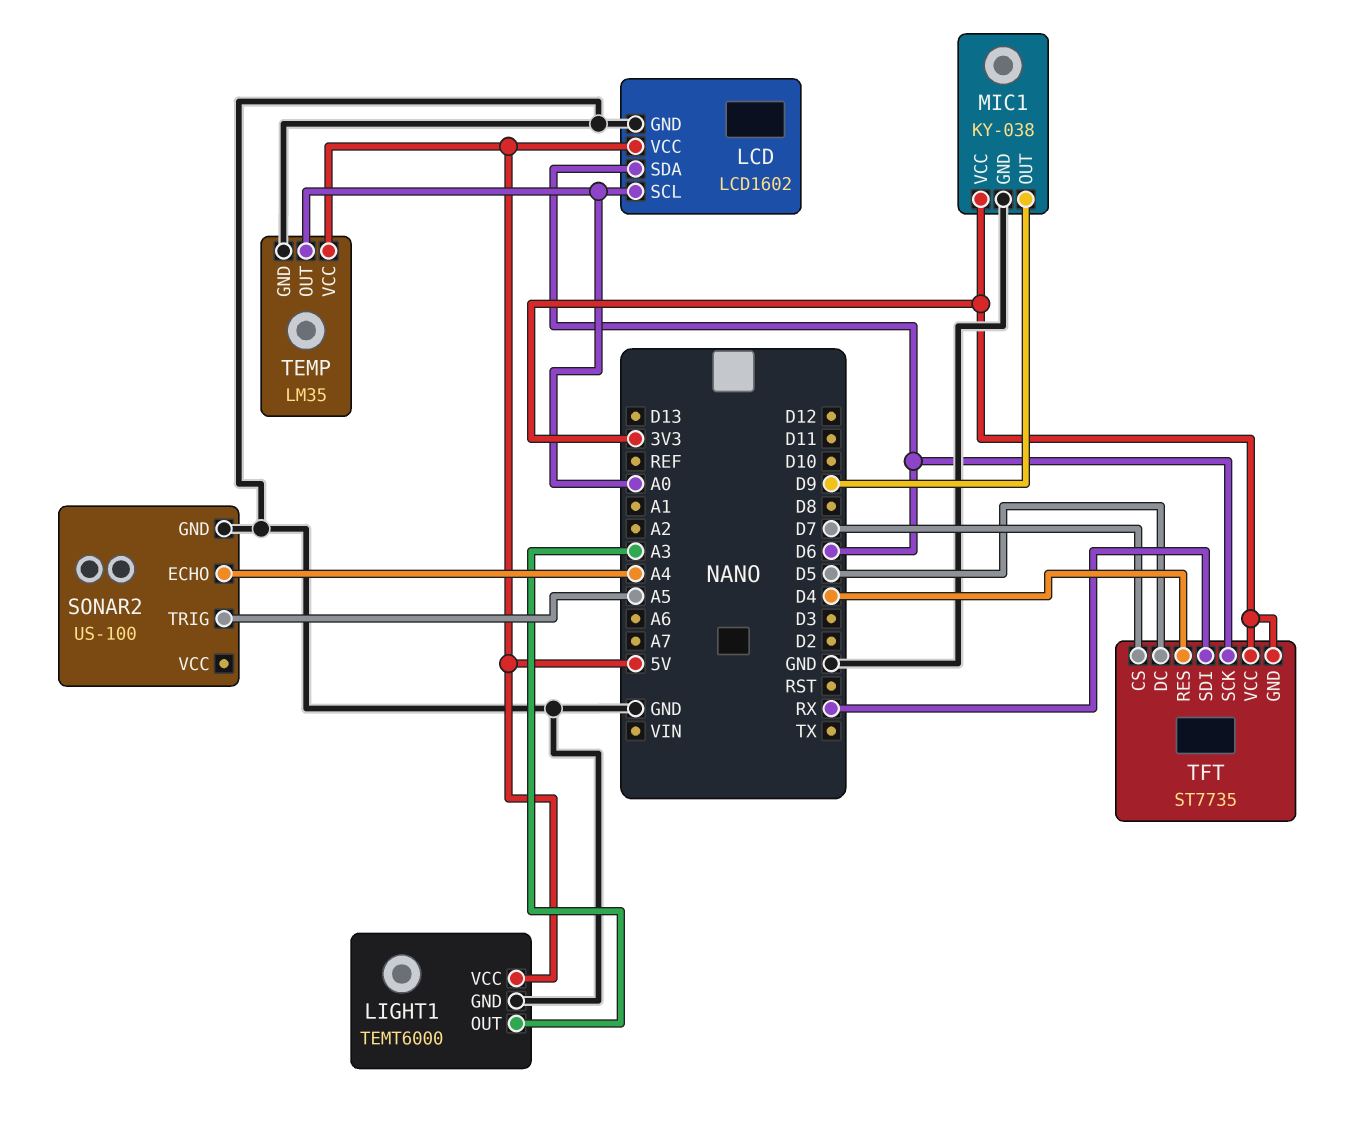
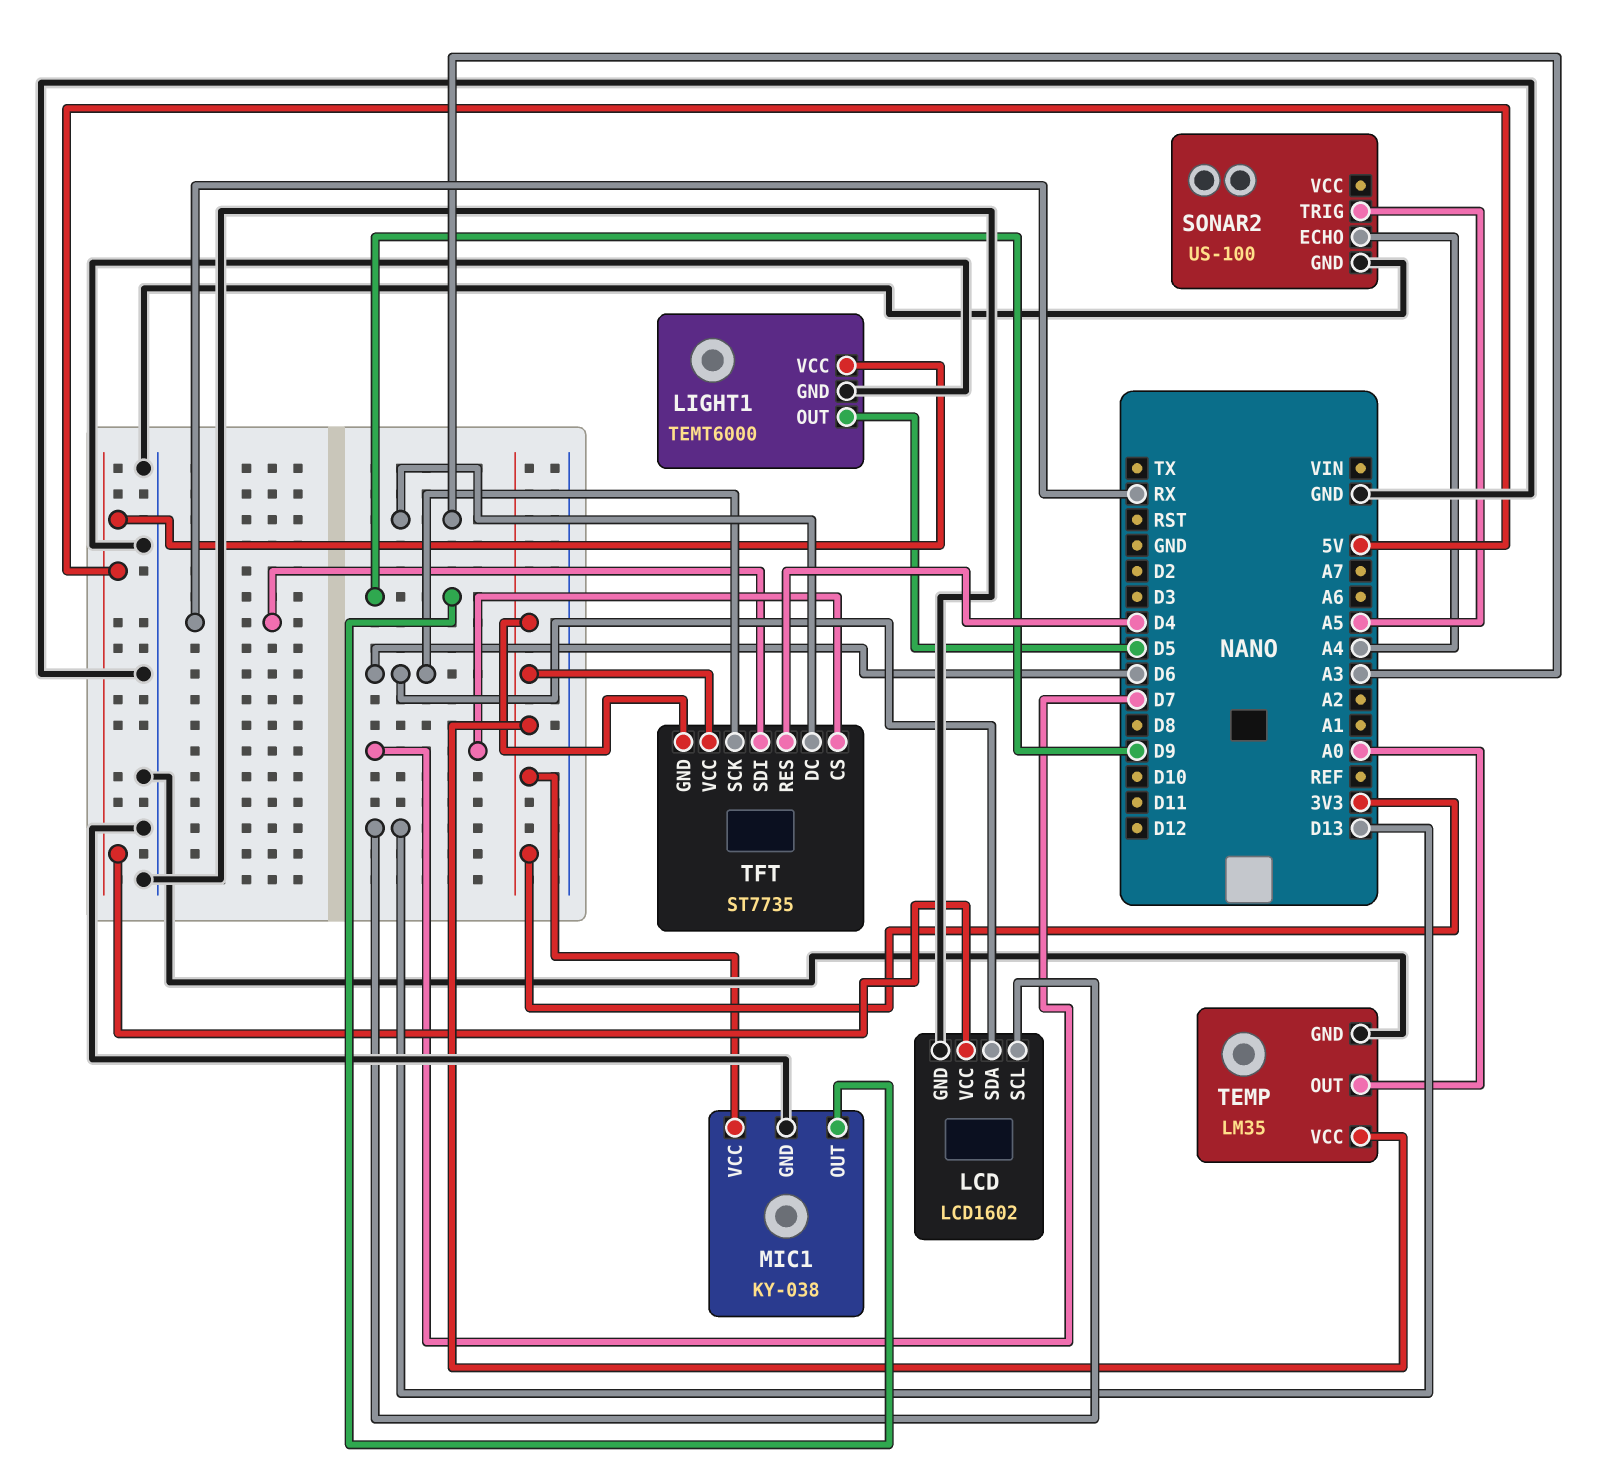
LCD pin SCL: A0 -> D13
LIGHT1 pin OUT: A3 -> D5
TEMP pin VCC: 5V -> 3V3
TFT pin DC: D5 -> A3

